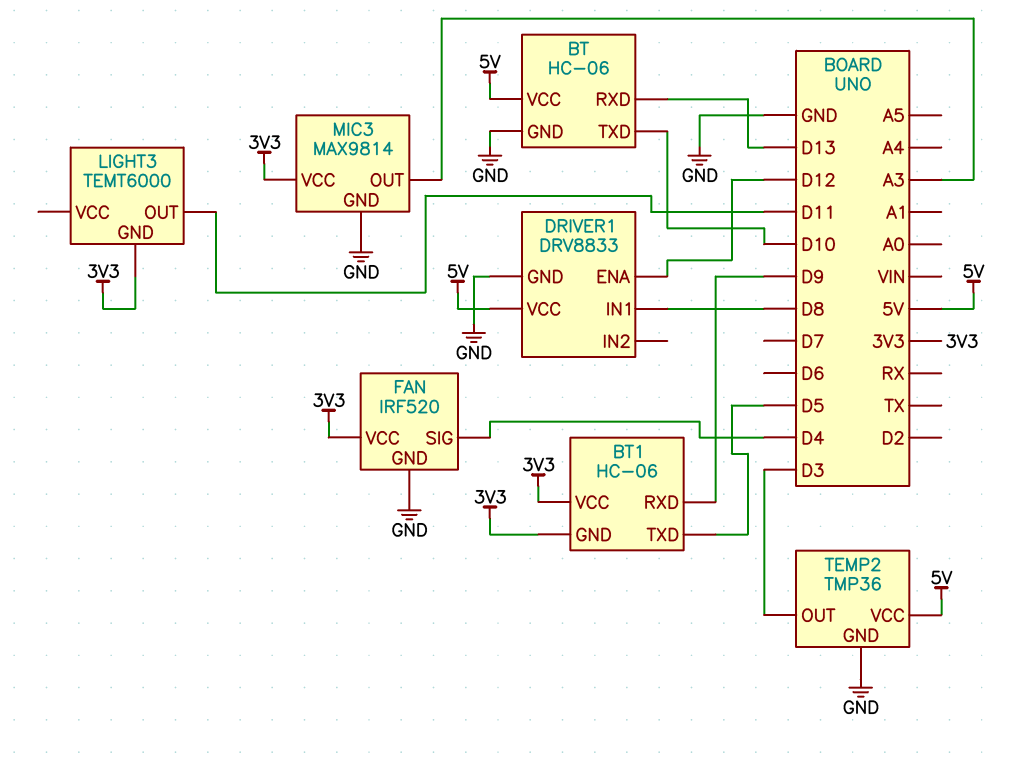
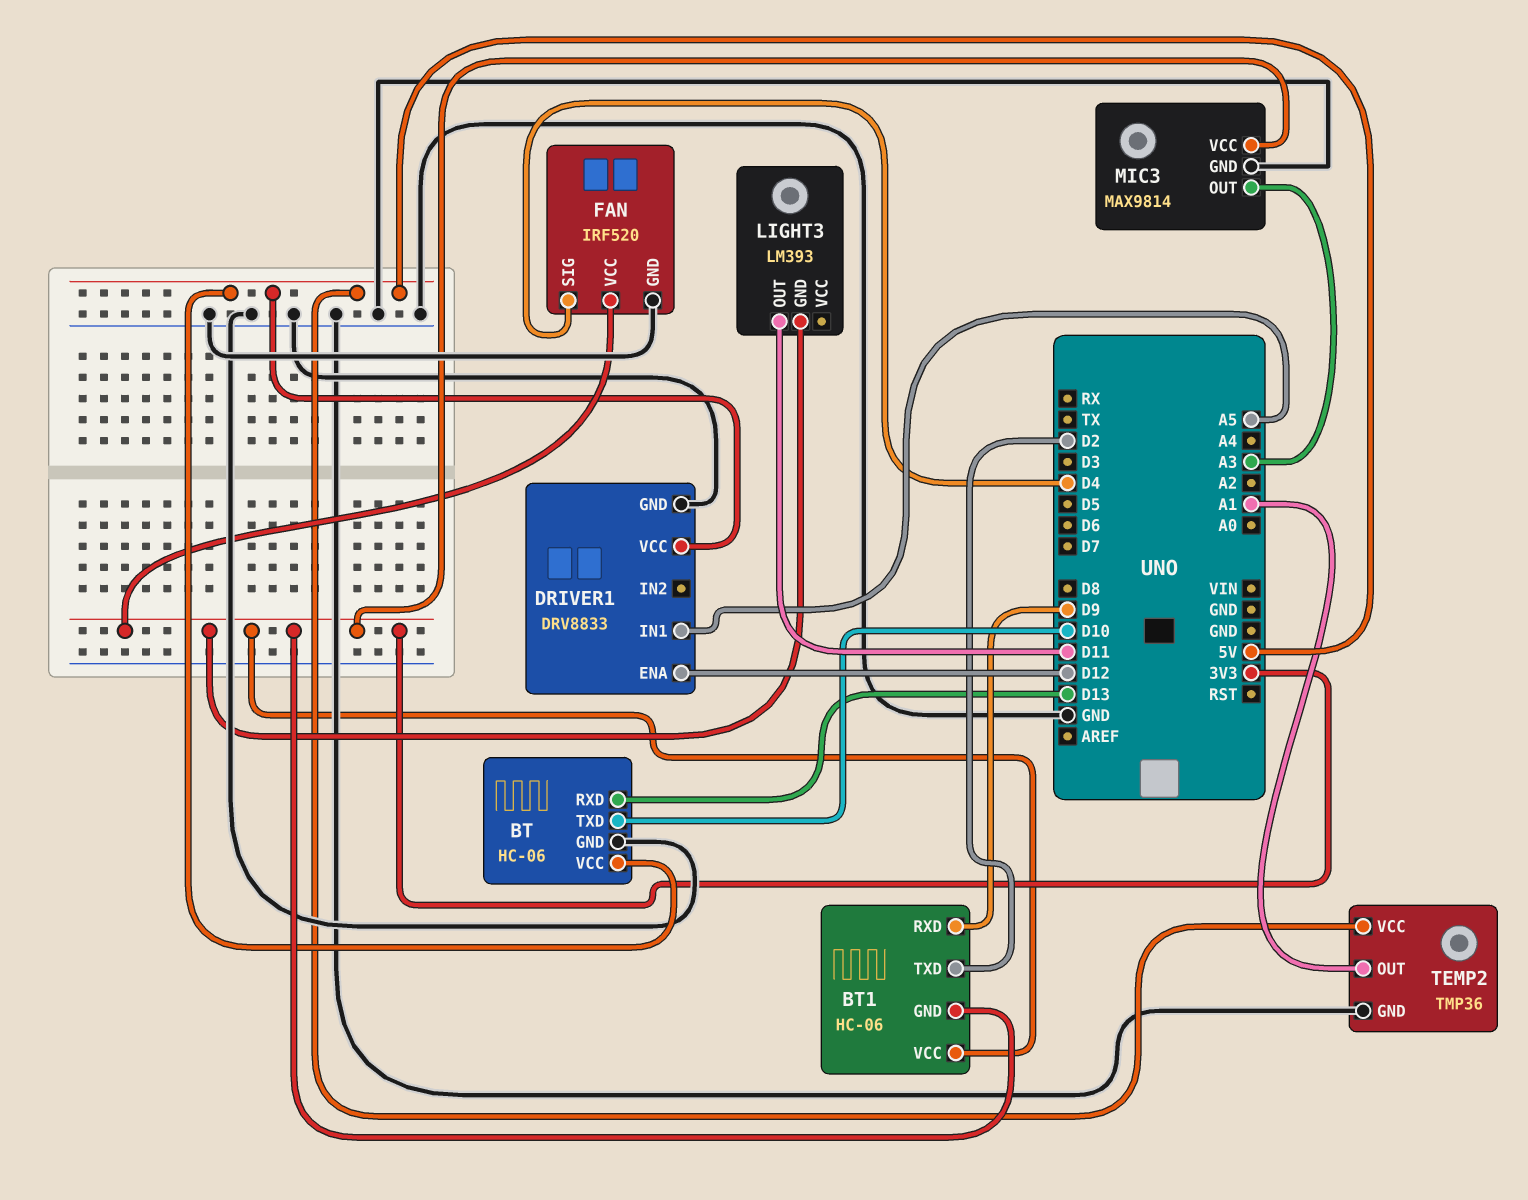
BT1 pin TXD: D5 -> D2
DRIVER1 pin IN1: D8 -> A5
LIGHT3: TEMT6000 -> LM393
TEMP2 pin OUT: D3 -> A1

